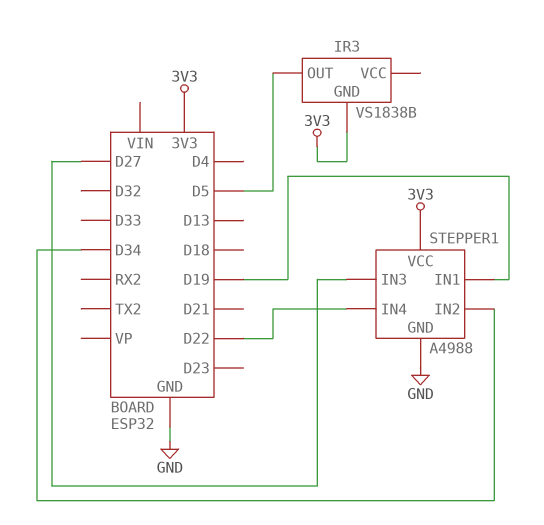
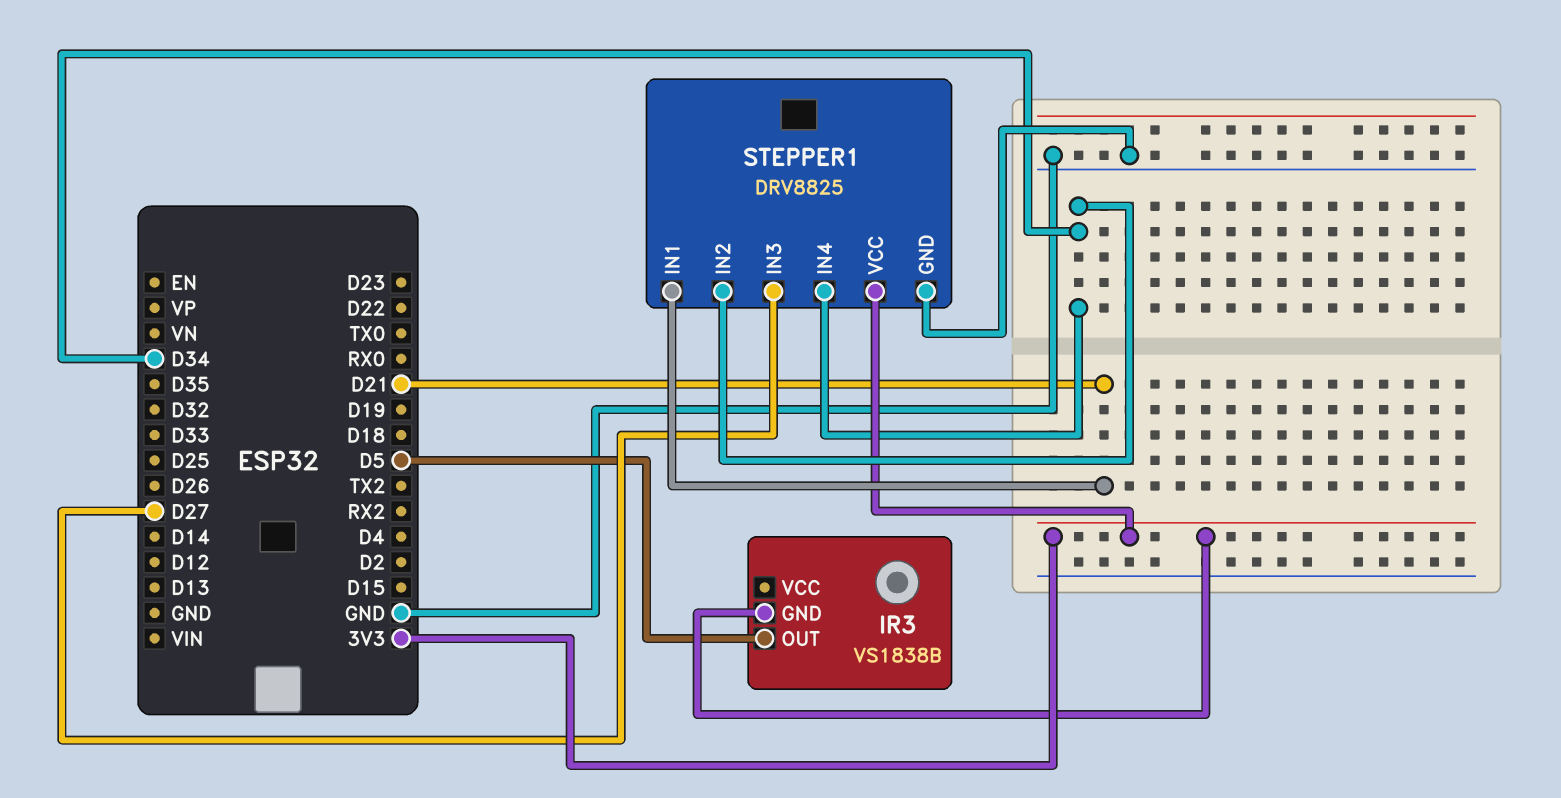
STEPPER1: A4988 -> DRV8825
STEPPER1 pin IN1: D19 -> D21
STEPPER1 pin IN4: D22 -> D34

